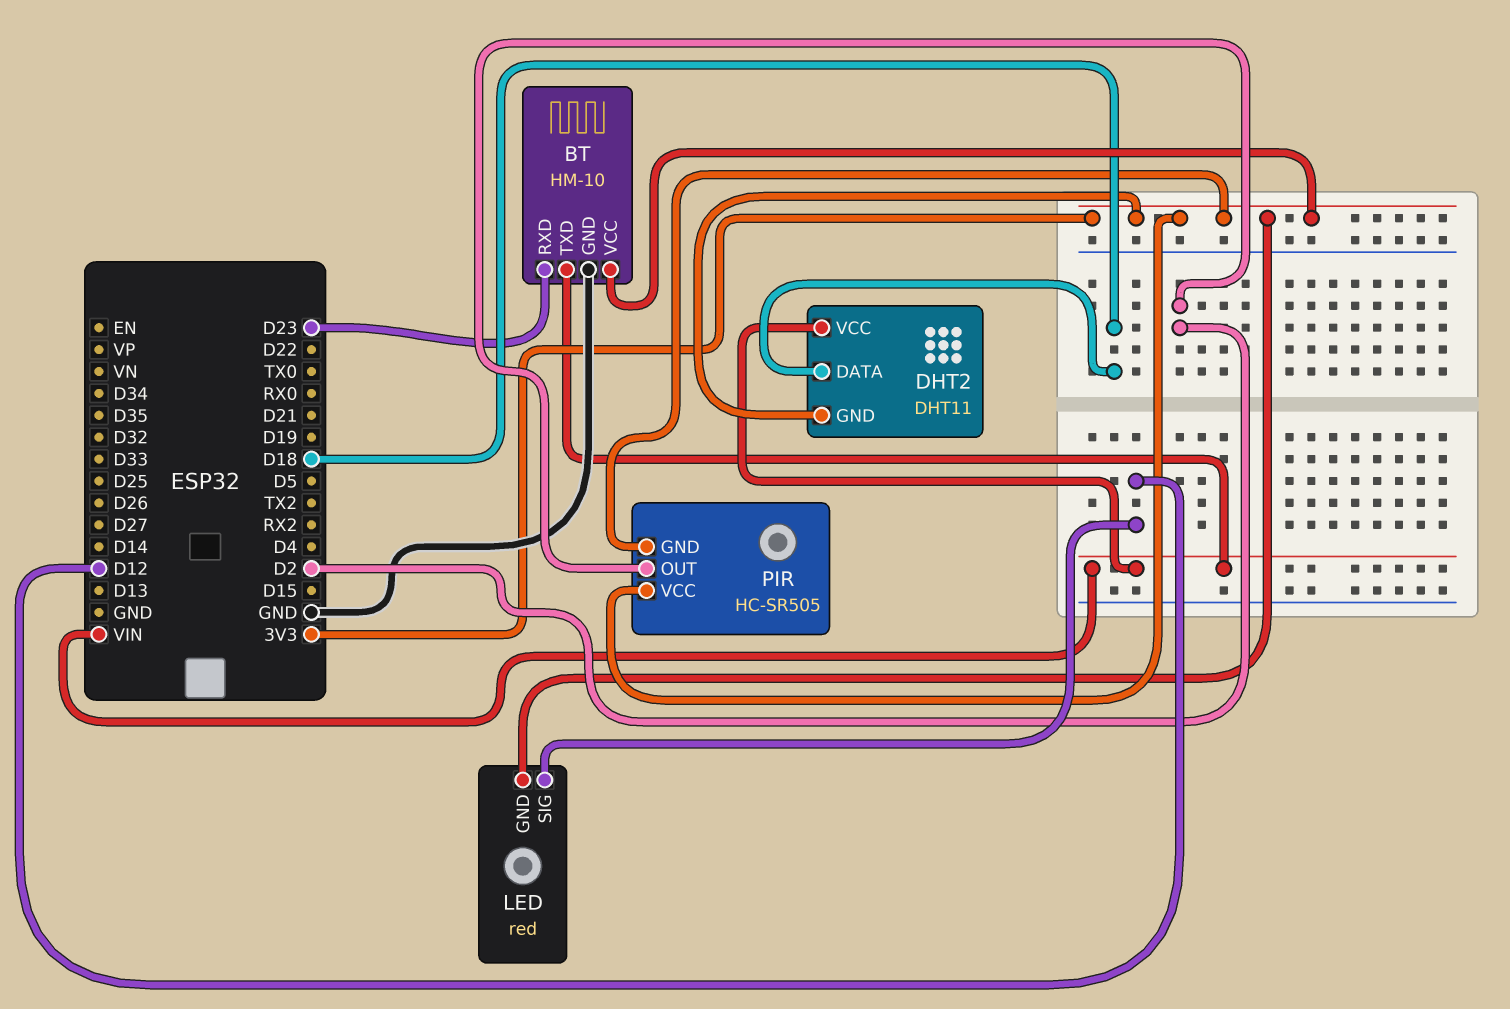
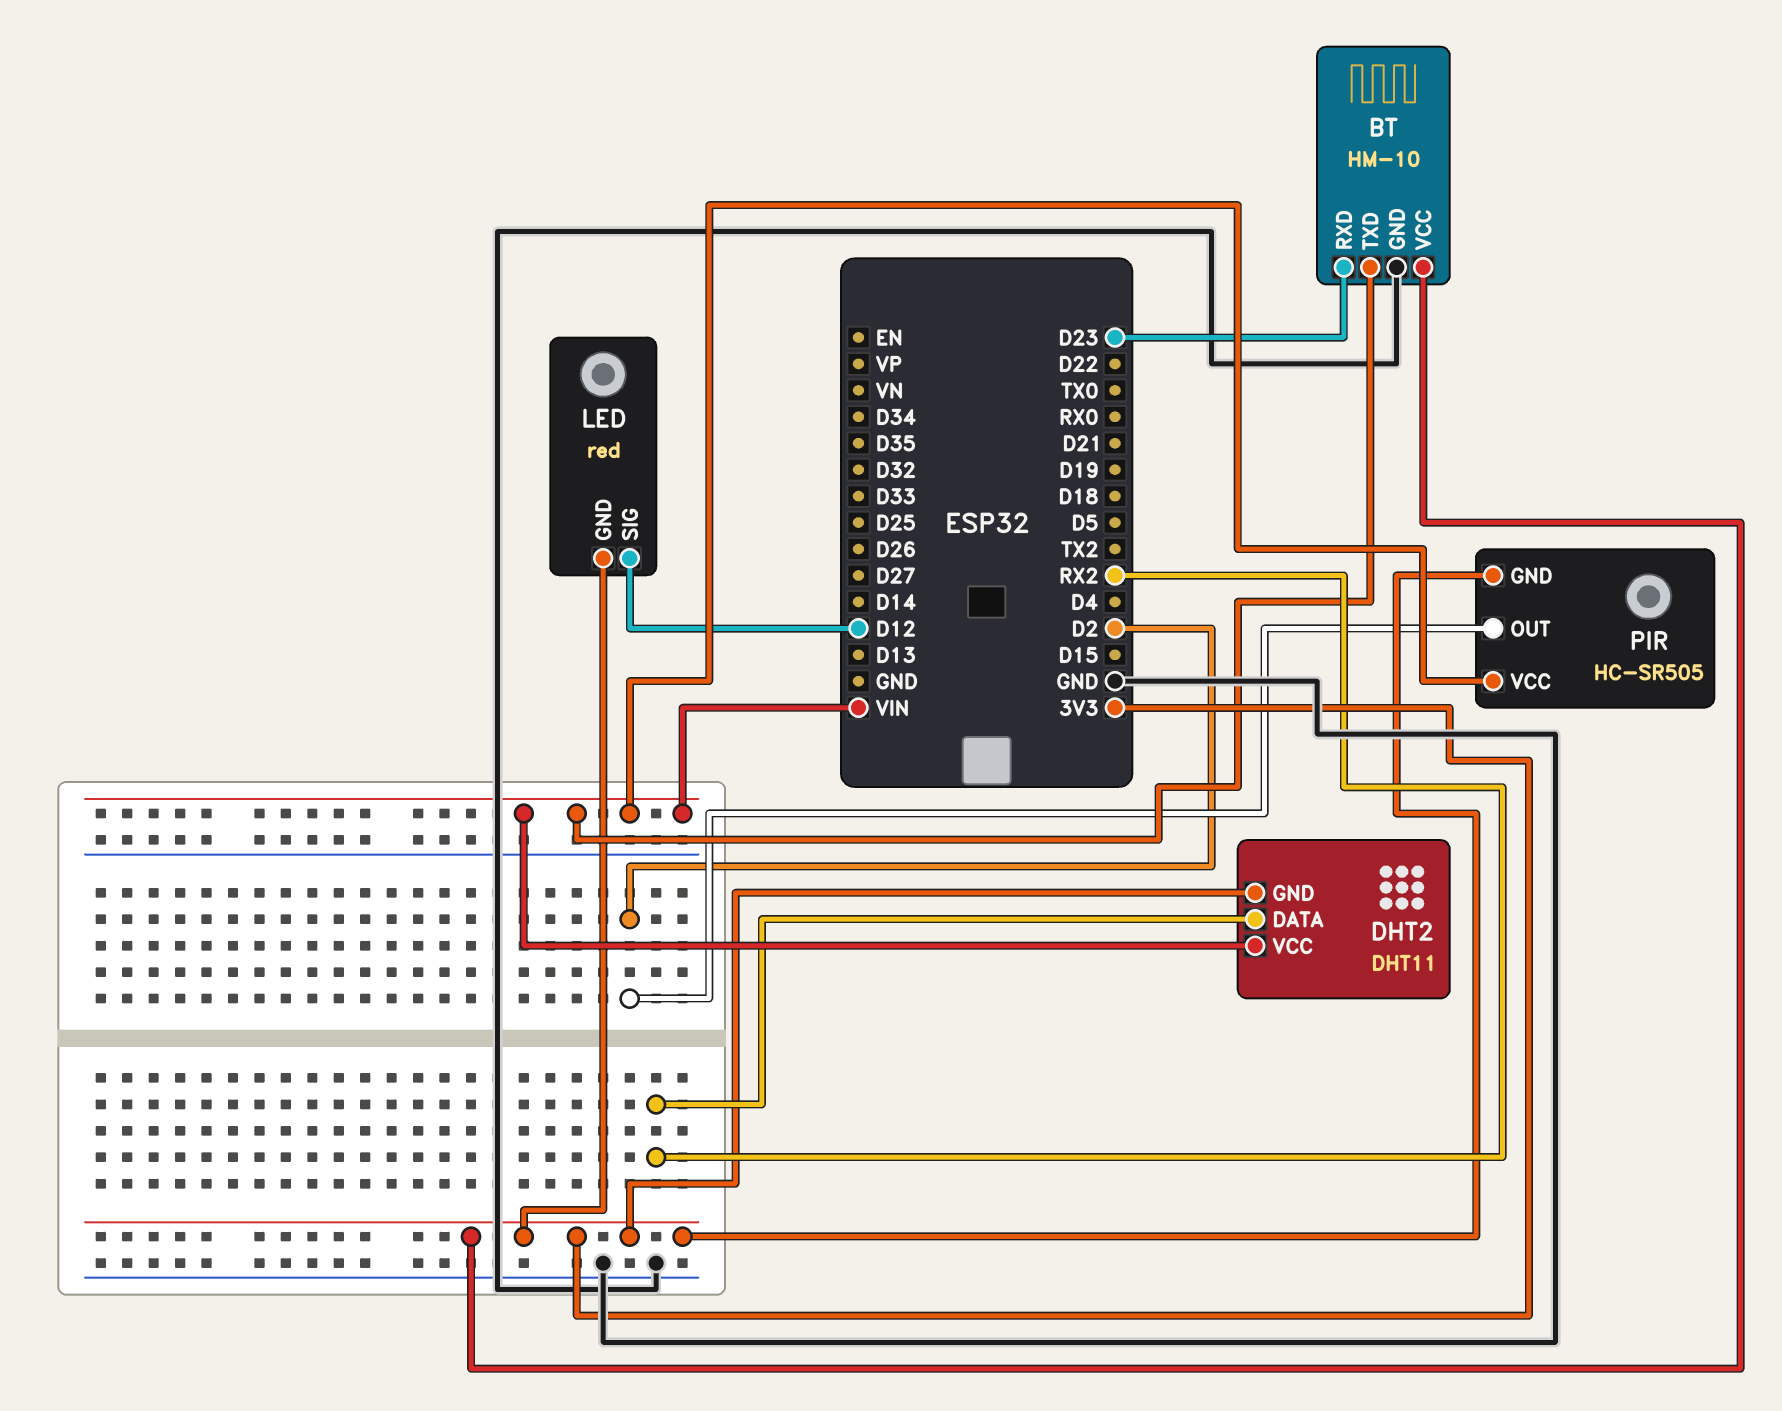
DHT2 pin DATA: D18 -> RX2
PIR pin VCC: 3V3 -> VIN

